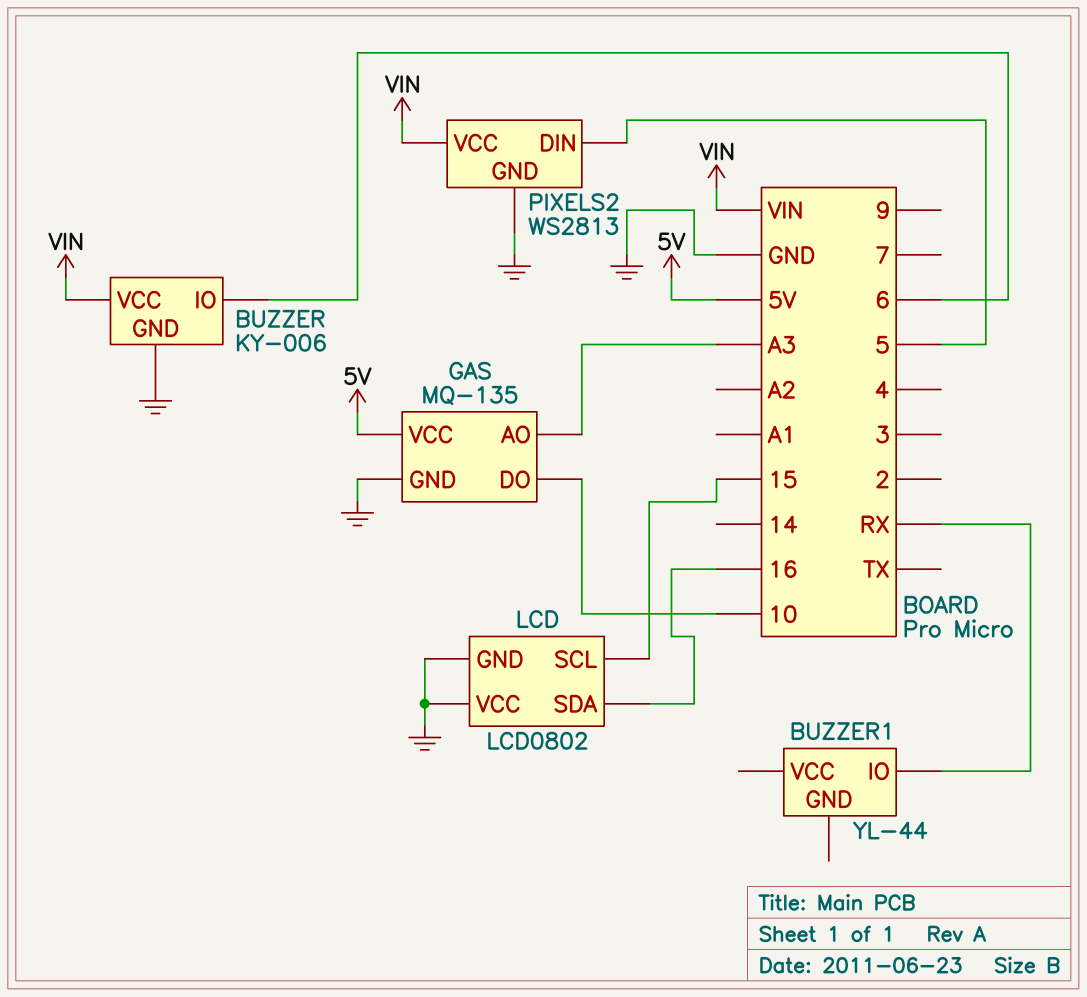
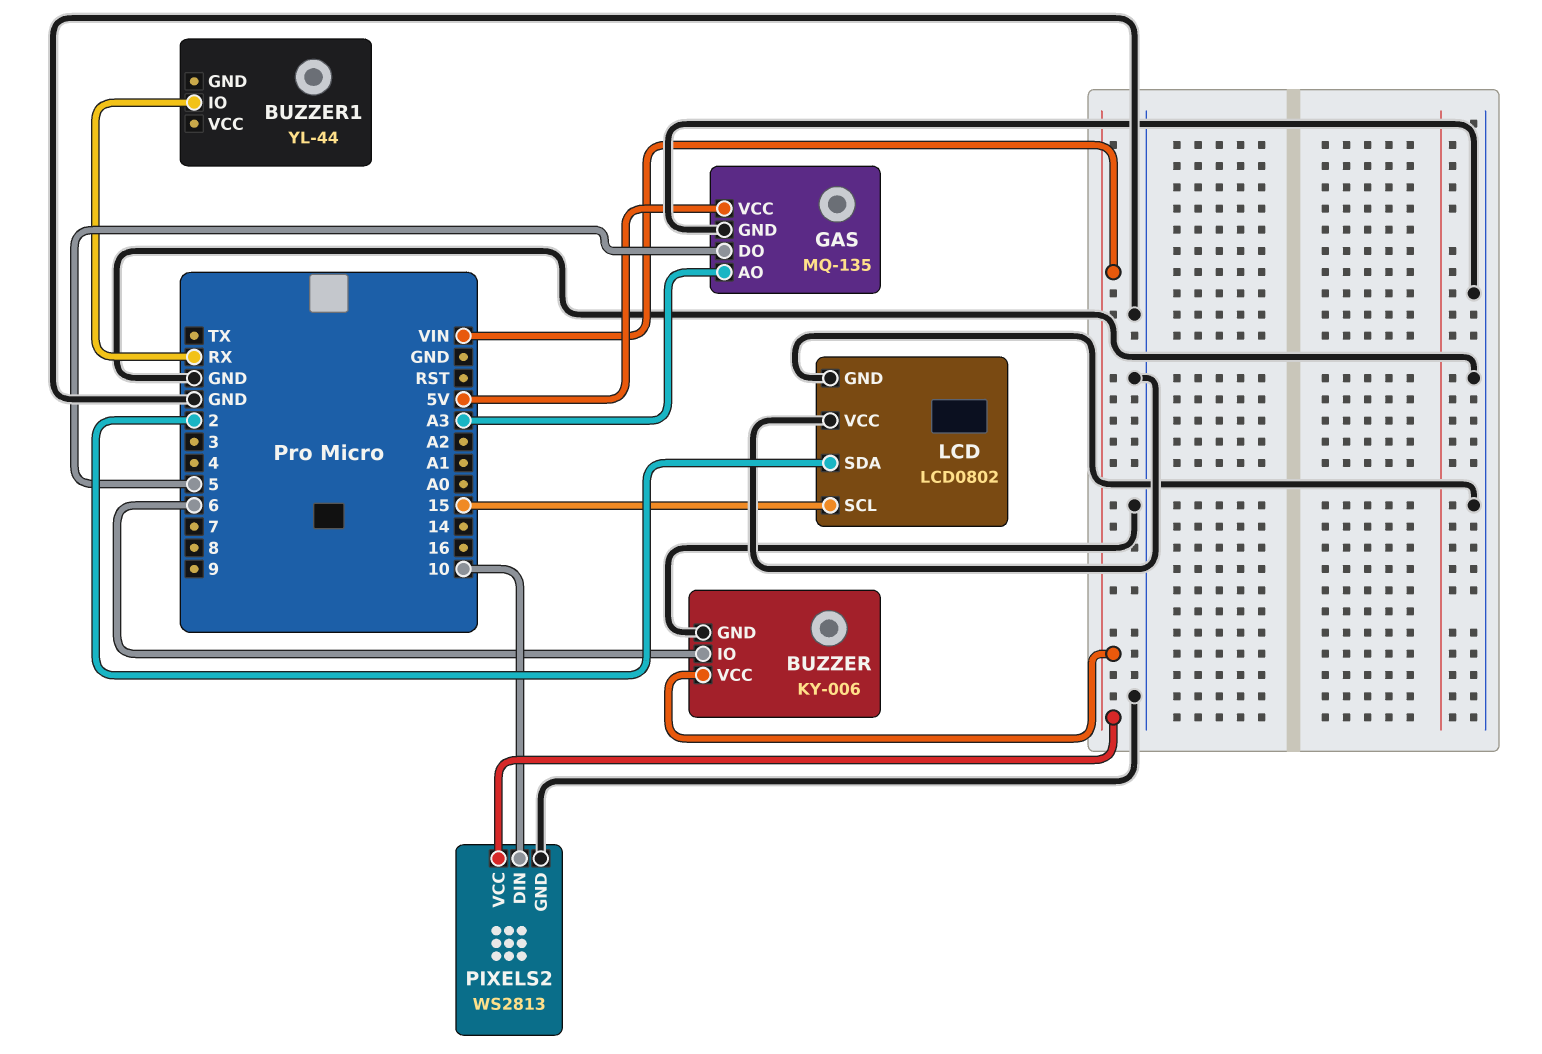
GAS pin DO: 10 -> 5
LCD pin SDA: 16 -> 2
PIXELS2 pin DIN: 5 -> 10

